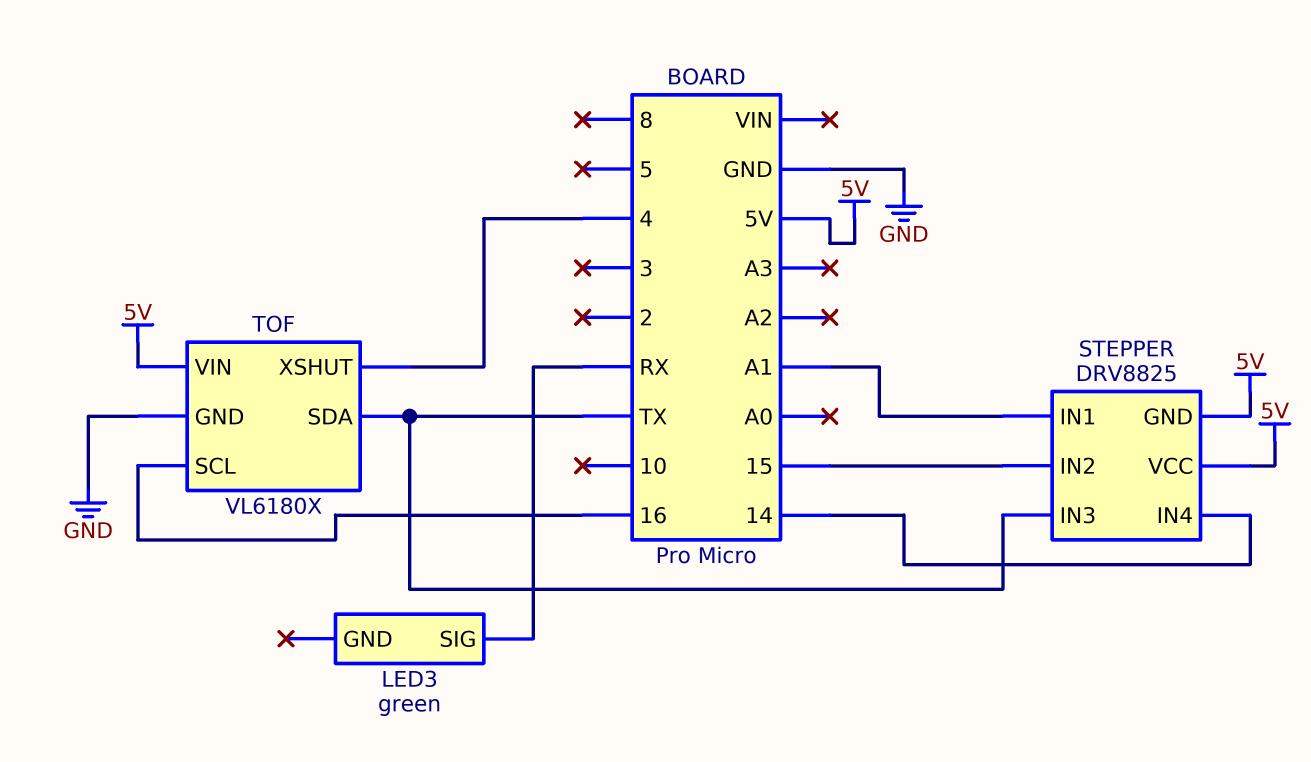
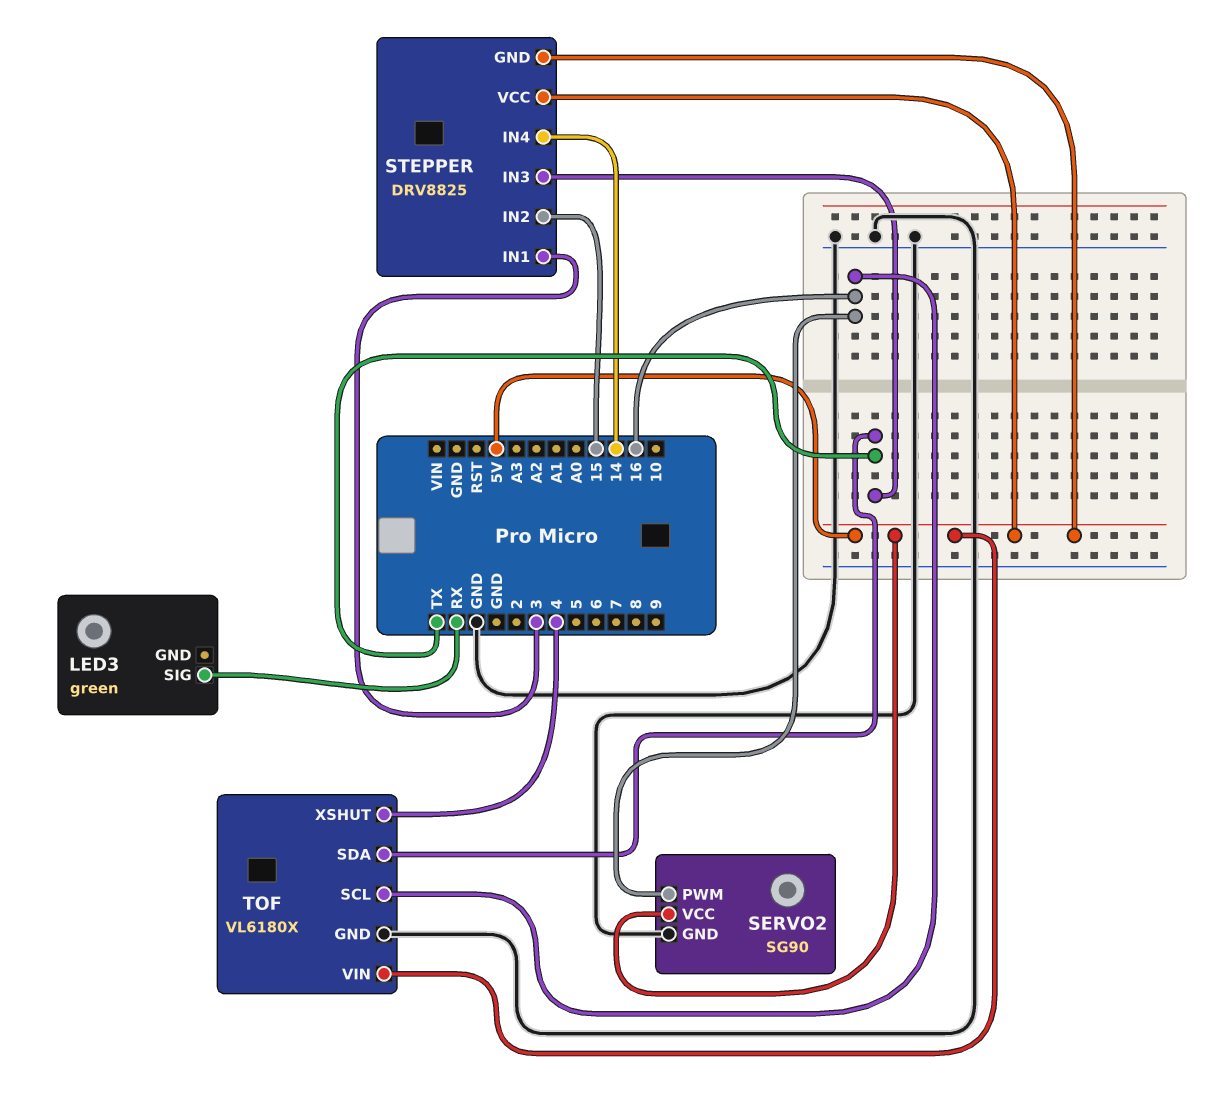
SERVO2: none -> SG90
SERVO2 pin GND: none -> GND
SERVO2 pin PWM: none -> 16
SERVO2 pin VCC: none -> 5V
STEPPER pin IN1: A1 -> 3

